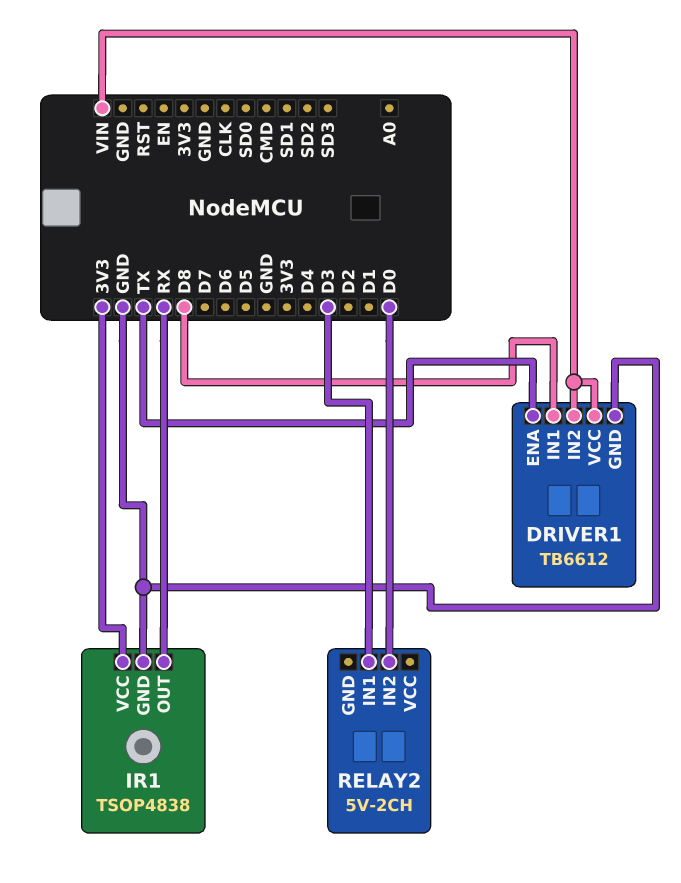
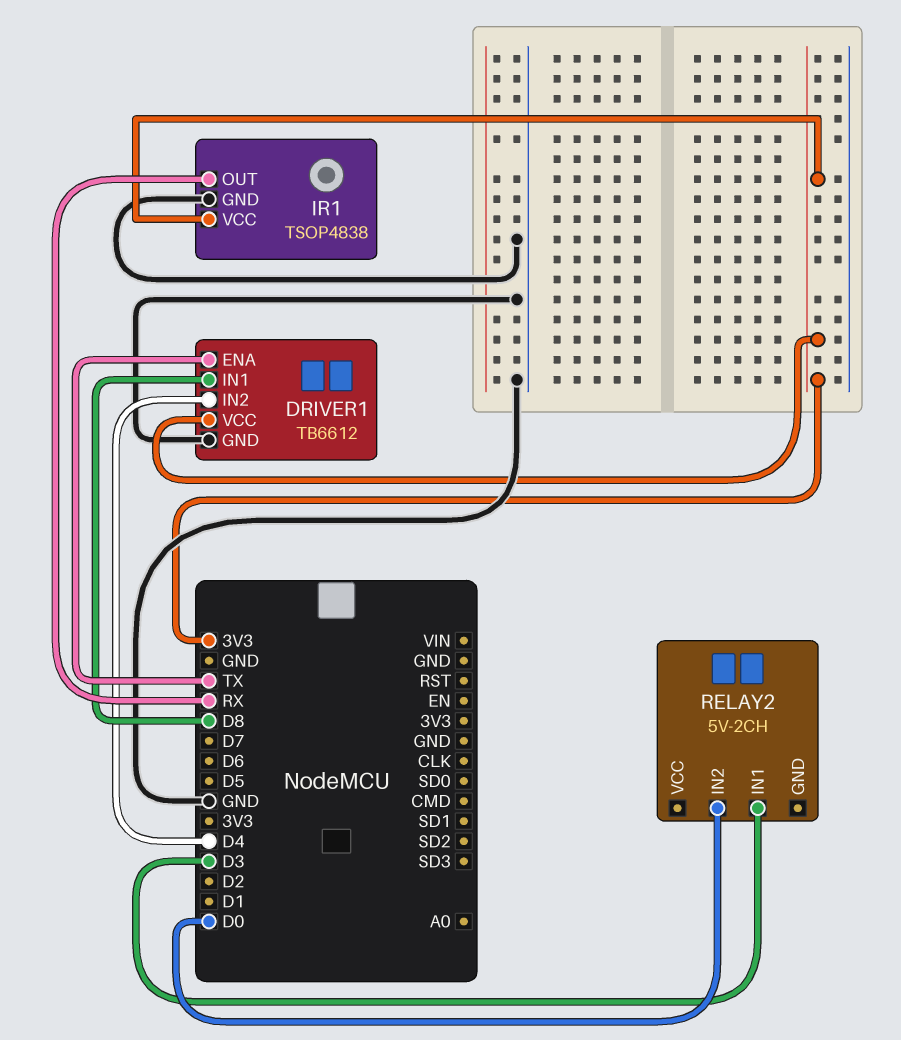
DRIVER1 pin IN2: VIN -> D4
DRIVER1 pin VCC: VIN -> 3V3

